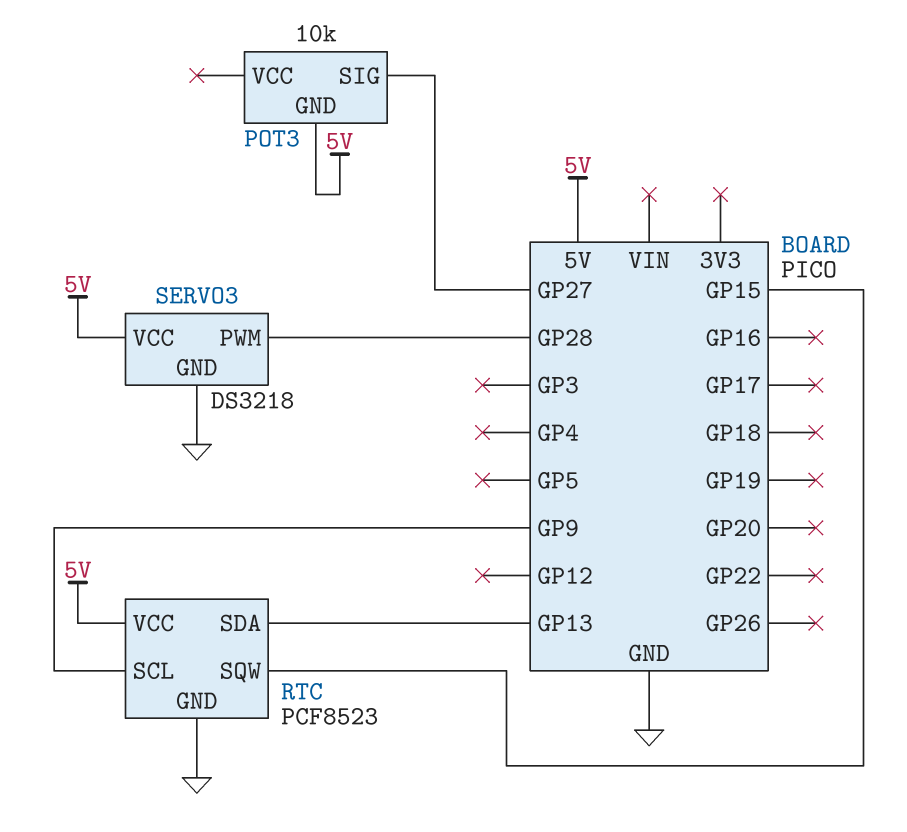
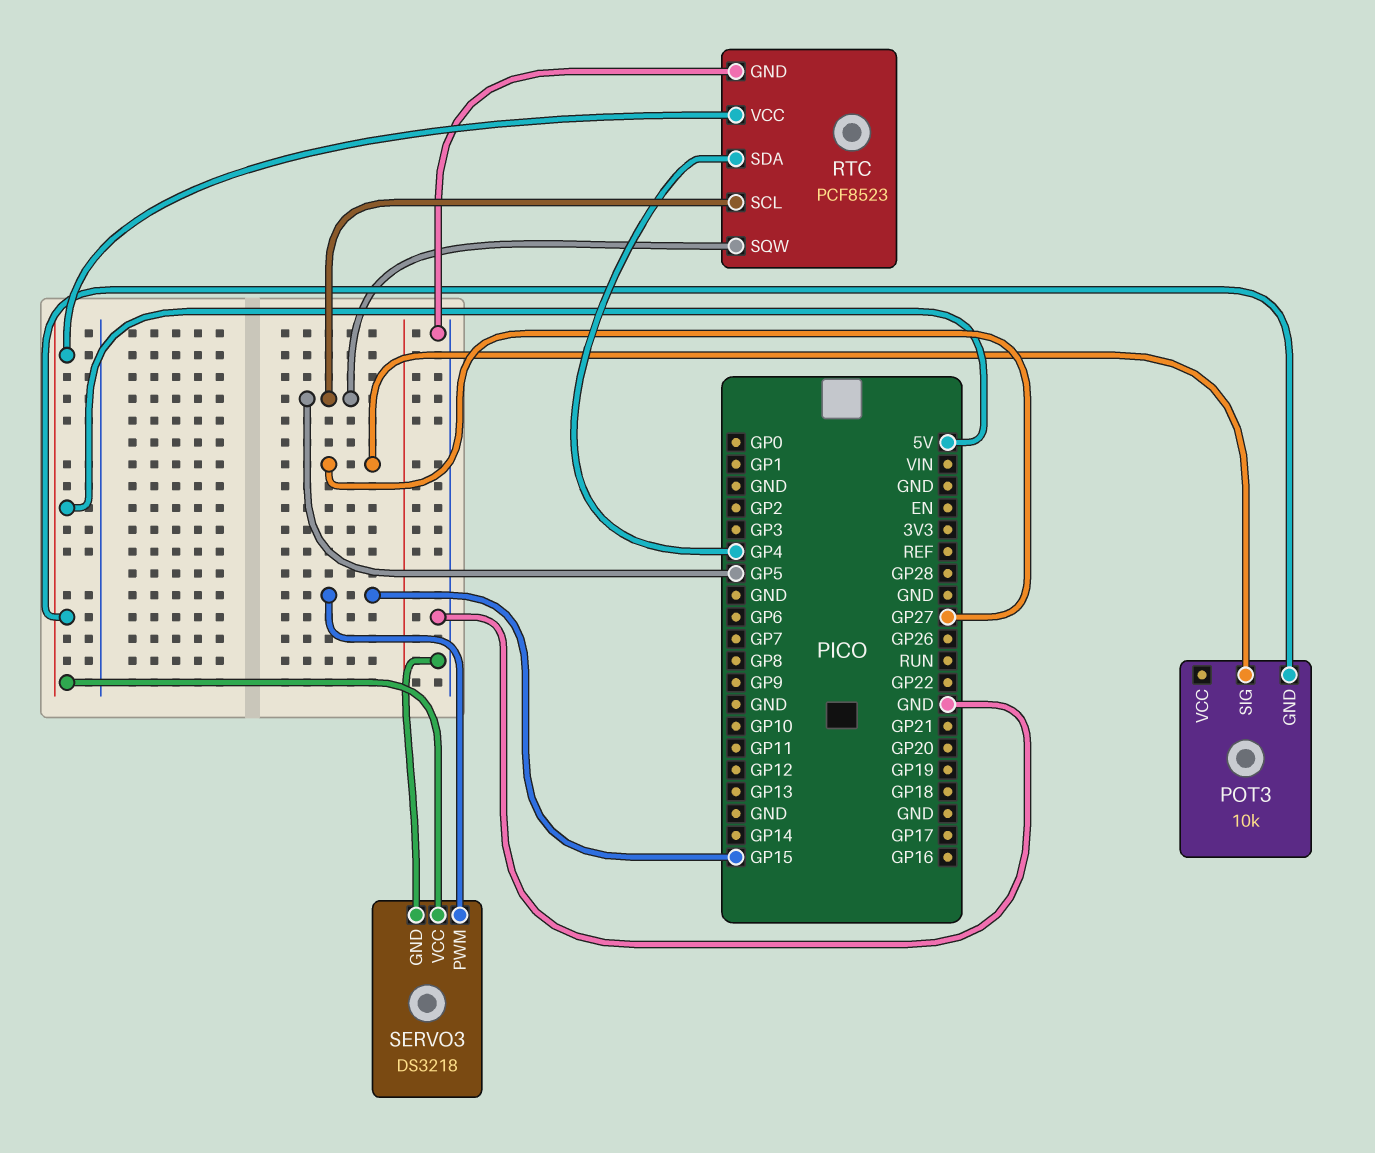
RTC pin SCL: GP9 -> GP5
RTC pin SDA: GP13 -> GP4
RTC pin SQW: GP15 -> GP5
SERVO3 pin PWM: GP28 -> GP15

